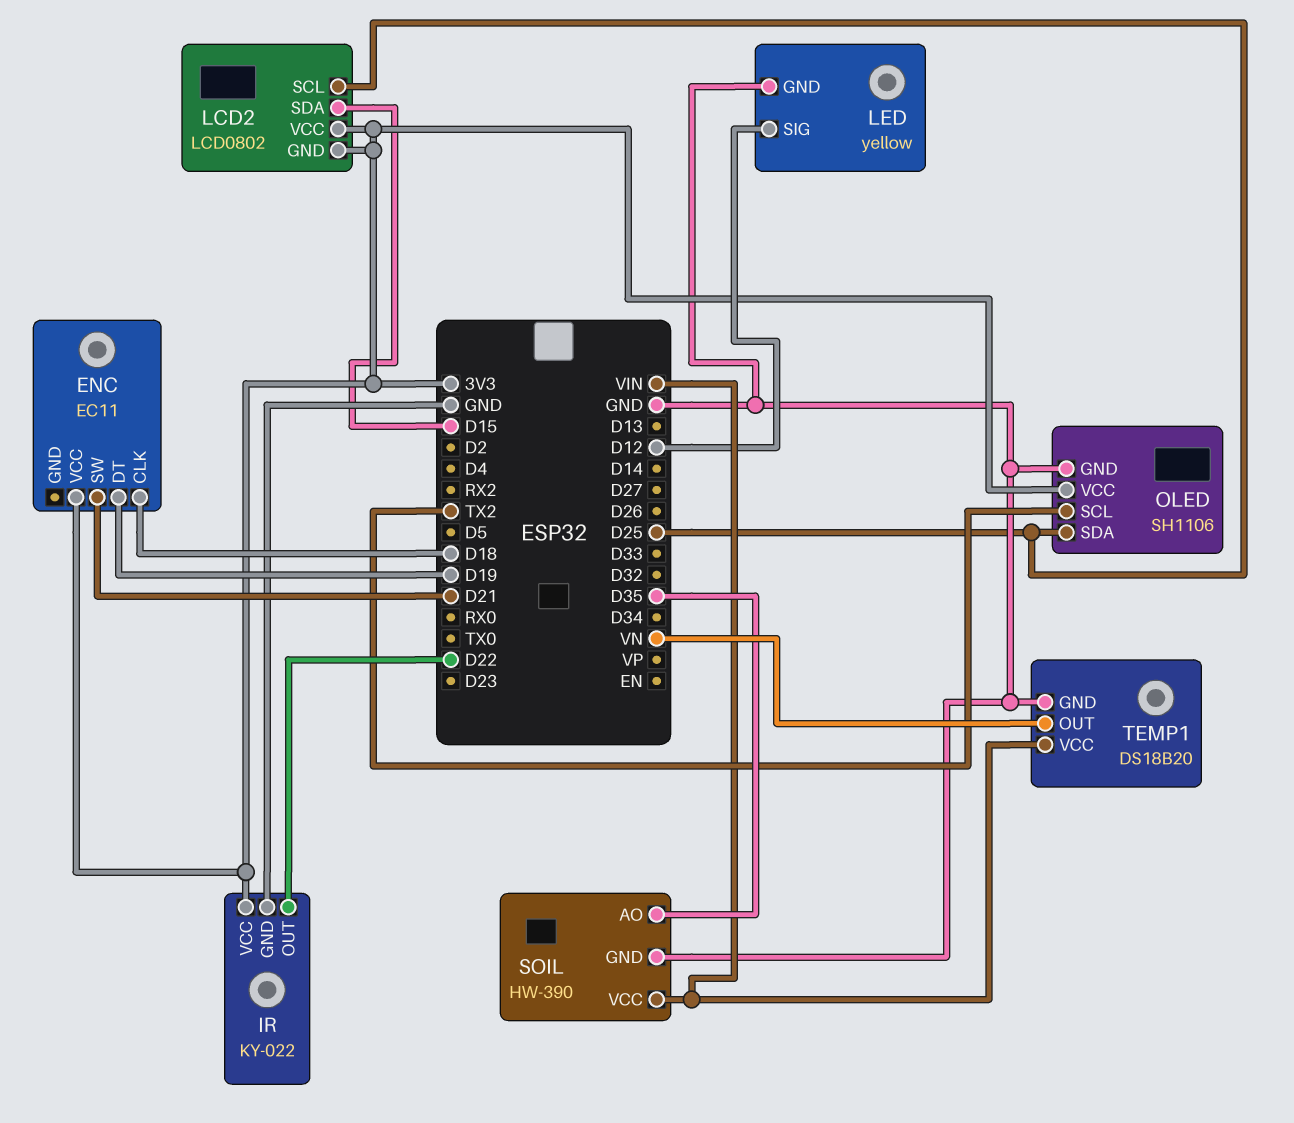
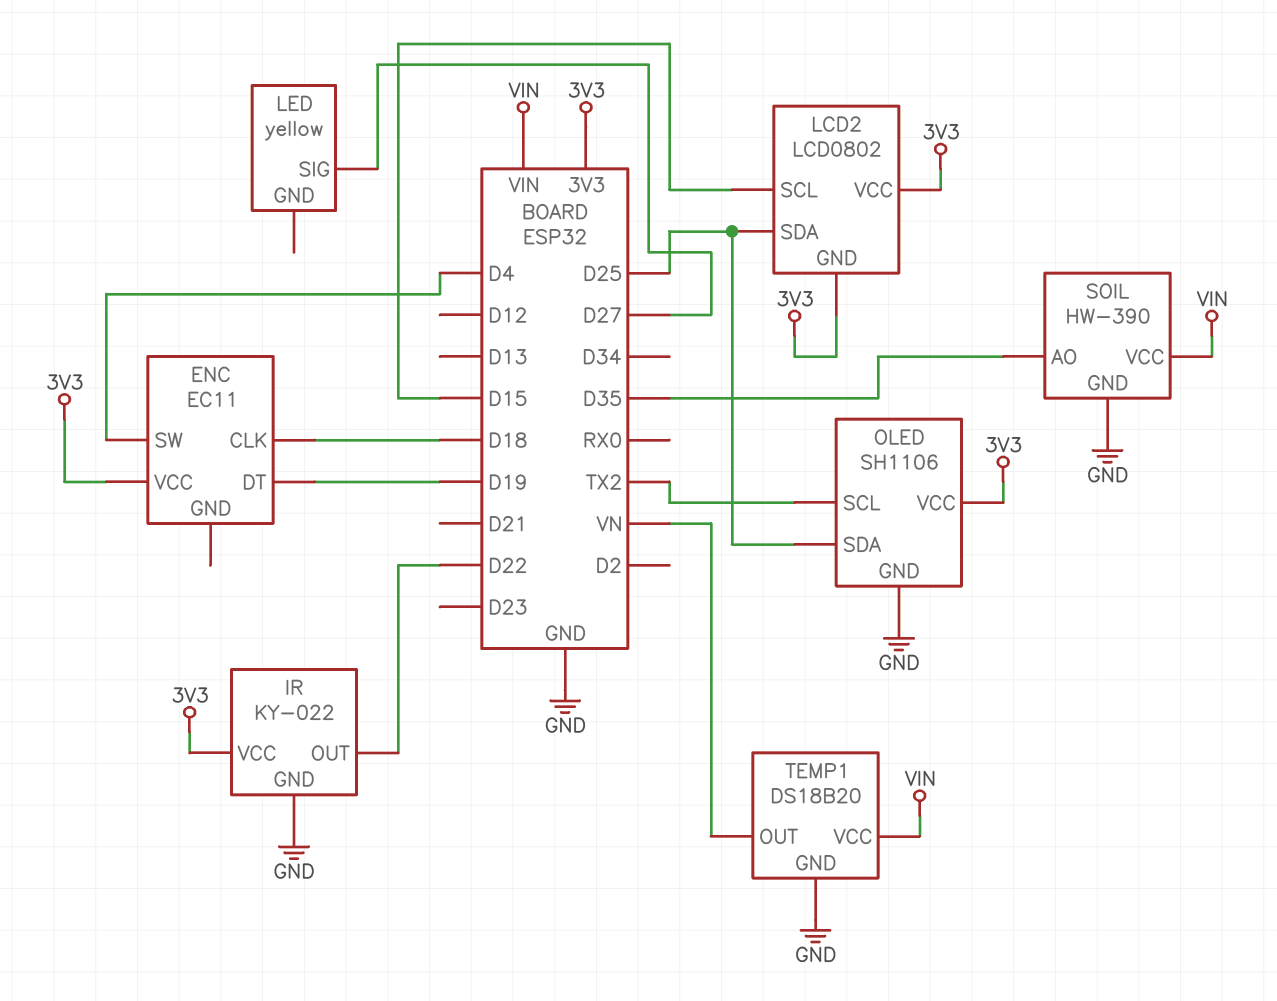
ENC pin SW: D21 -> D4
LCD2 pin SCL: D25 -> D15
LCD2 pin SDA: D15 -> D25
LED pin GND: GND -> none
LED pin SIG: D12 -> D27

